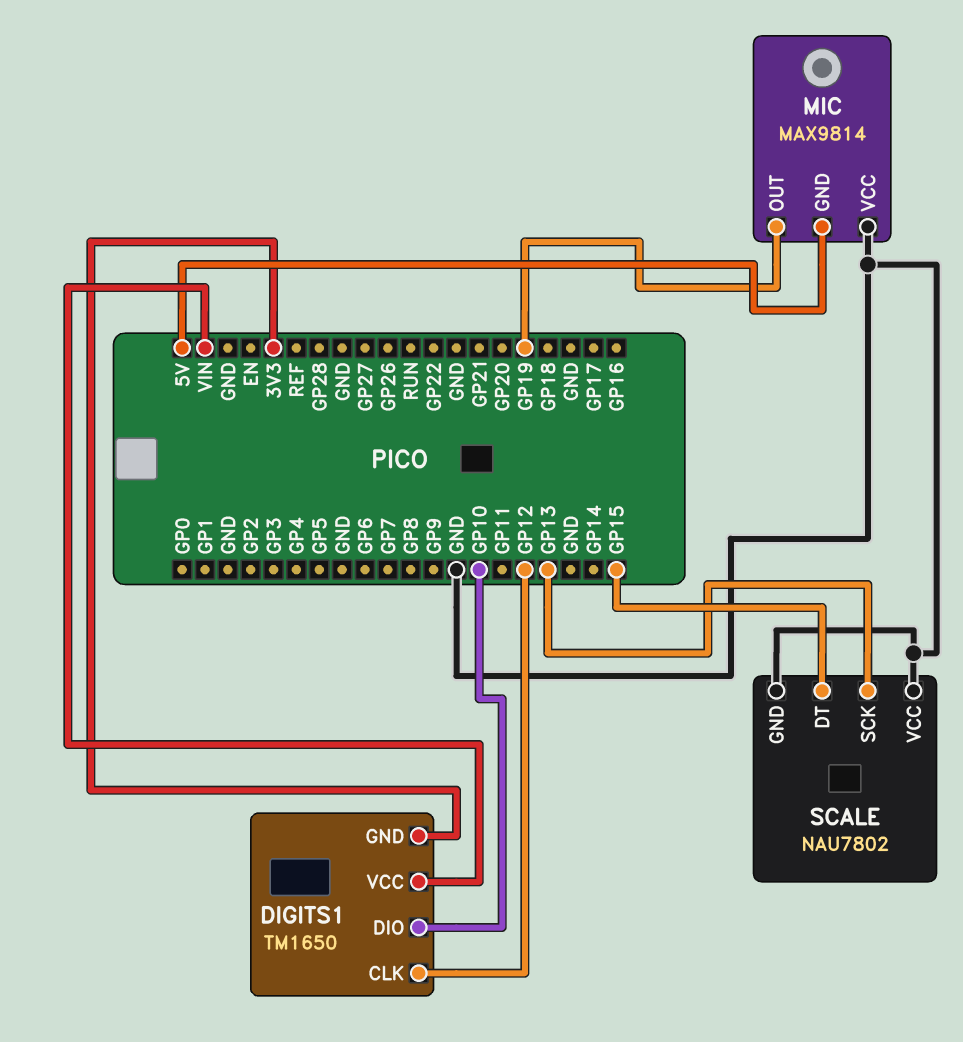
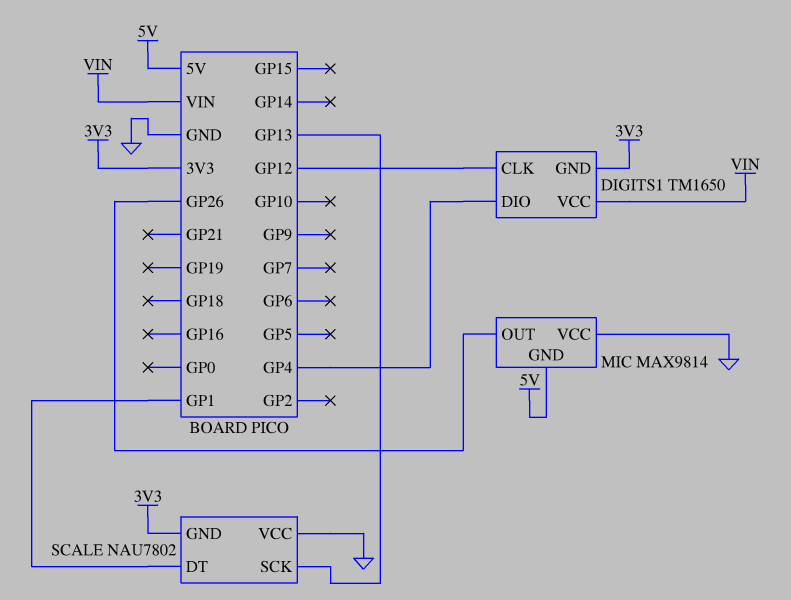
DIGITS1 pin DIO: GP10 -> GP4
MIC pin OUT: GP19 -> GP26
SCALE pin DT: GP15 -> GP1
SCALE pin GND: GND -> 3V3

